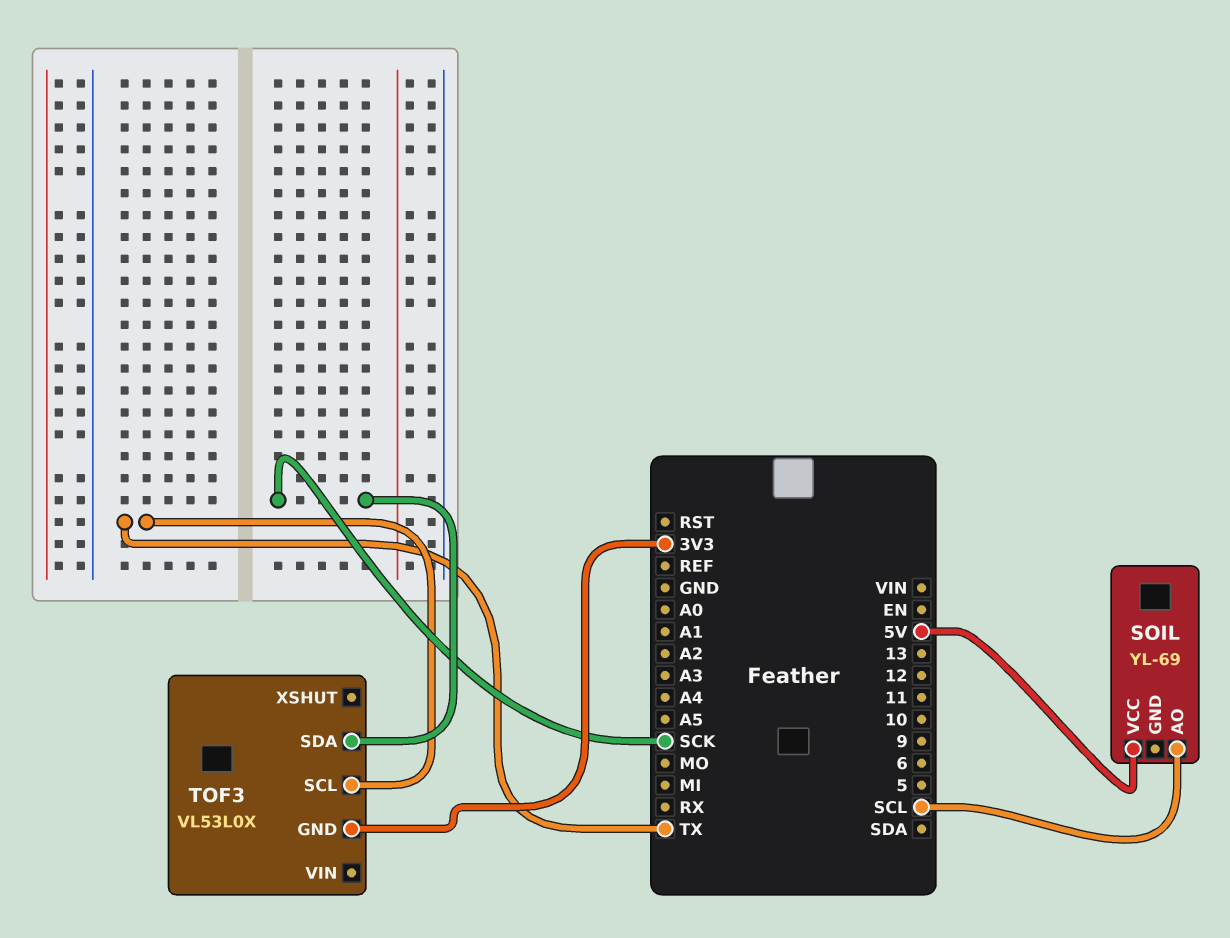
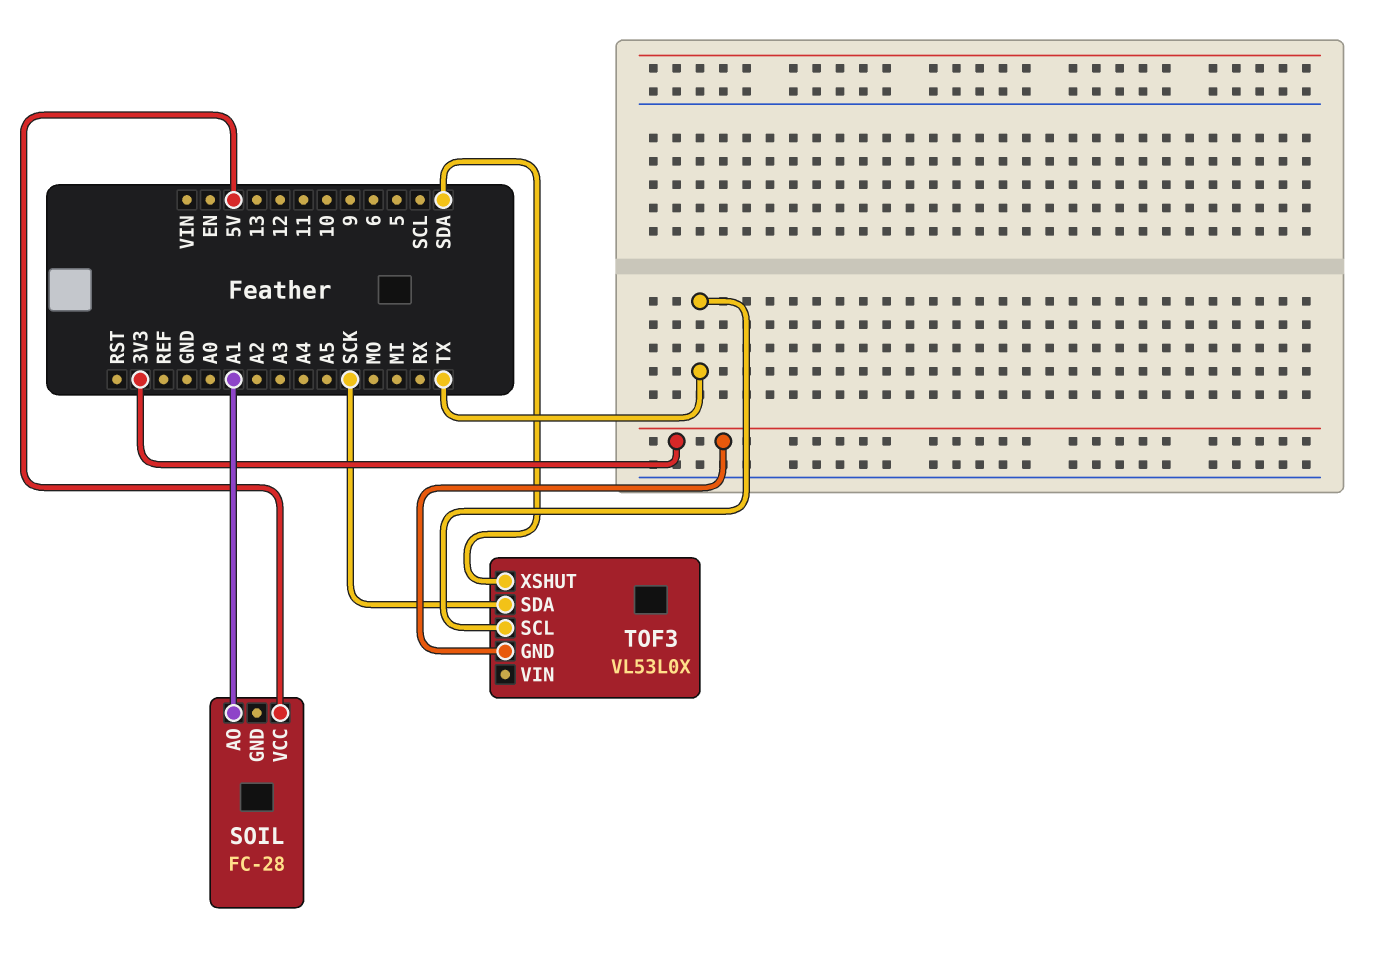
SOIL: YL-69 -> FC-28
SOIL pin AO: SCL -> A1
TOF3 pin XSHUT: none -> SDA

